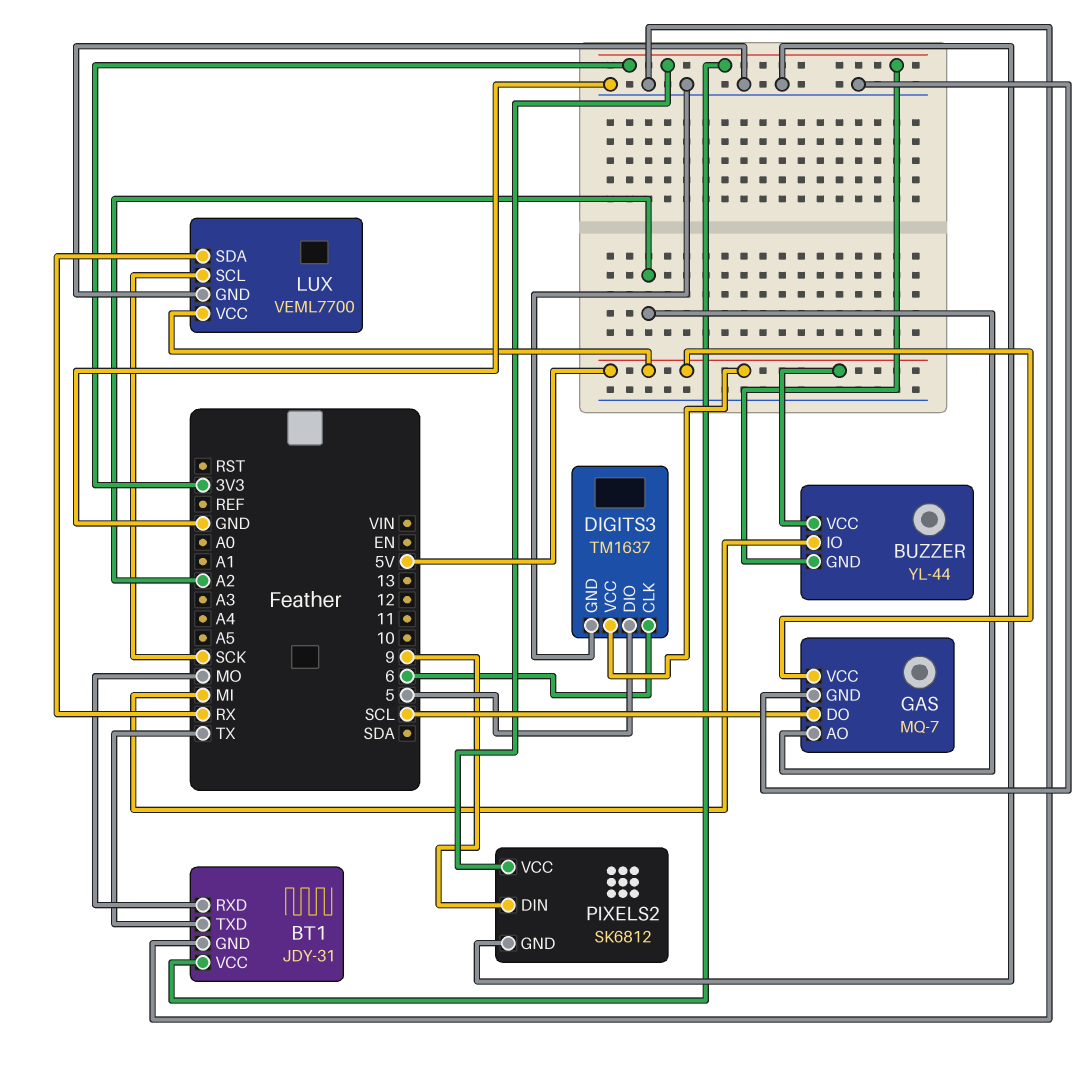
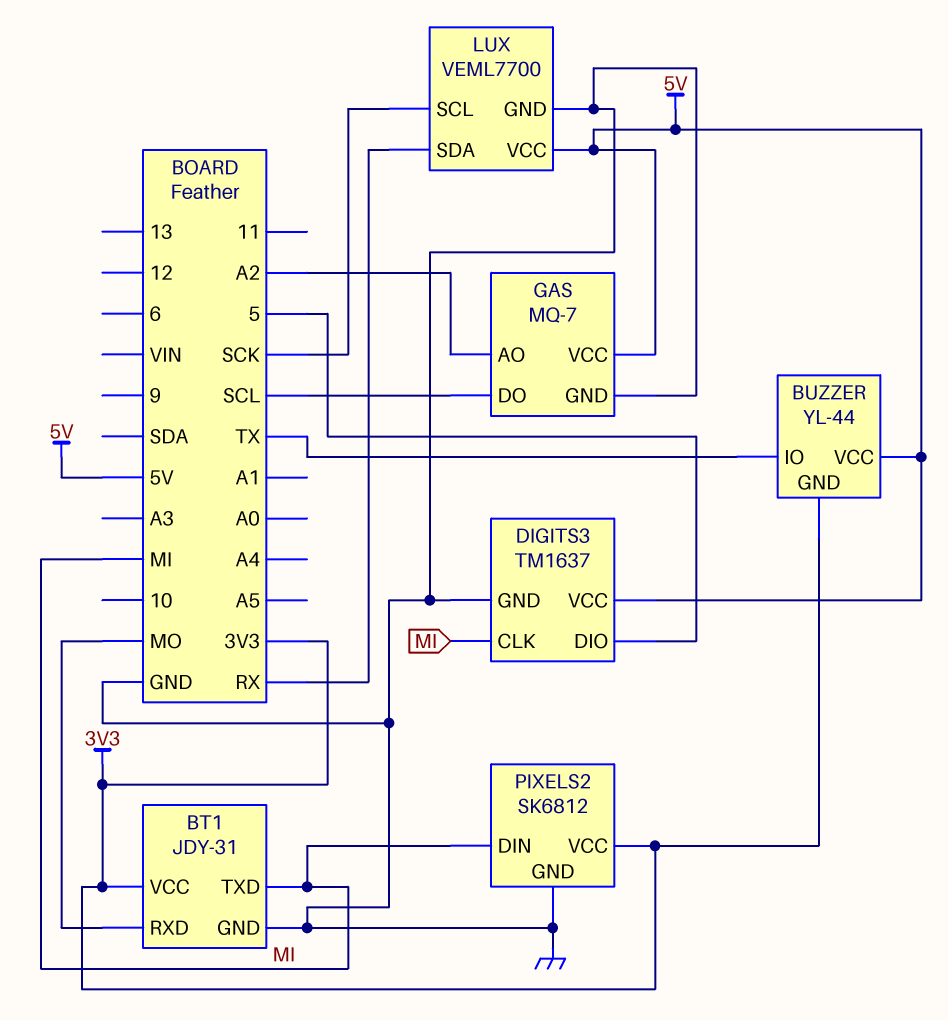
BT1 pin TXD: TX -> MI
BUZZER pin IO: MI -> TX
DIGITS3 pin CLK: 6 -> MI
PIXELS2 pin DIN: 9 -> MI

